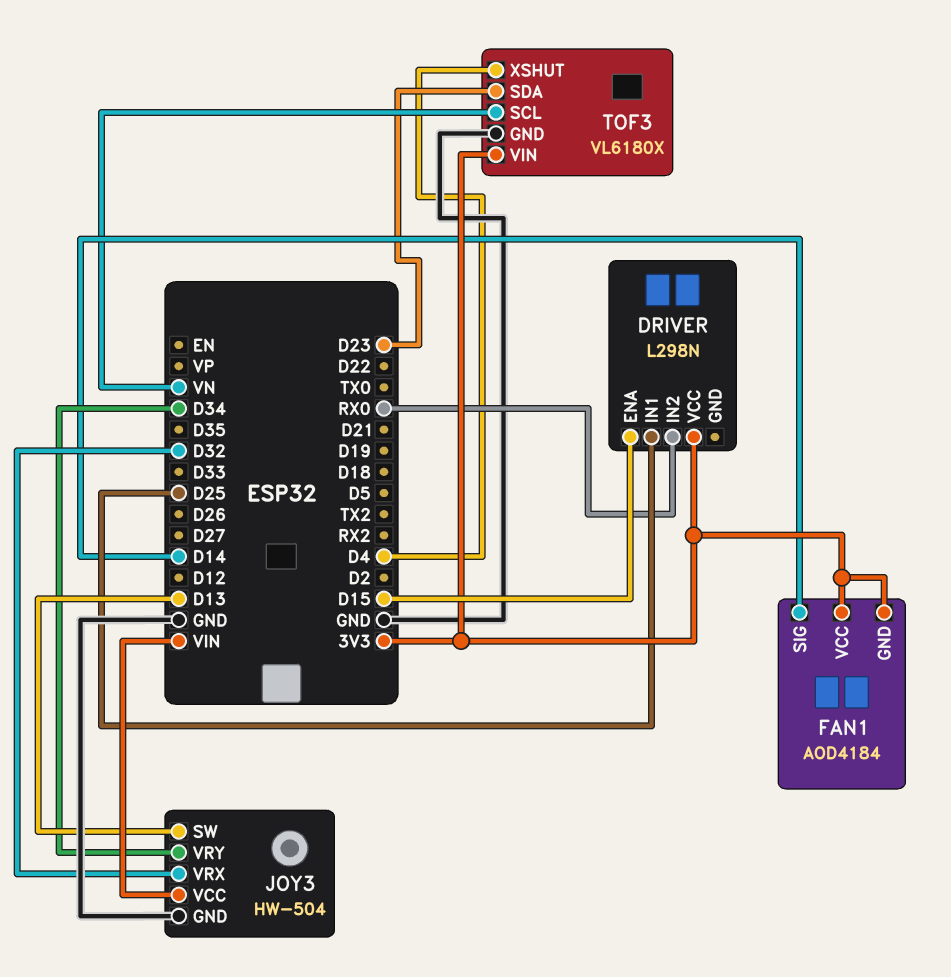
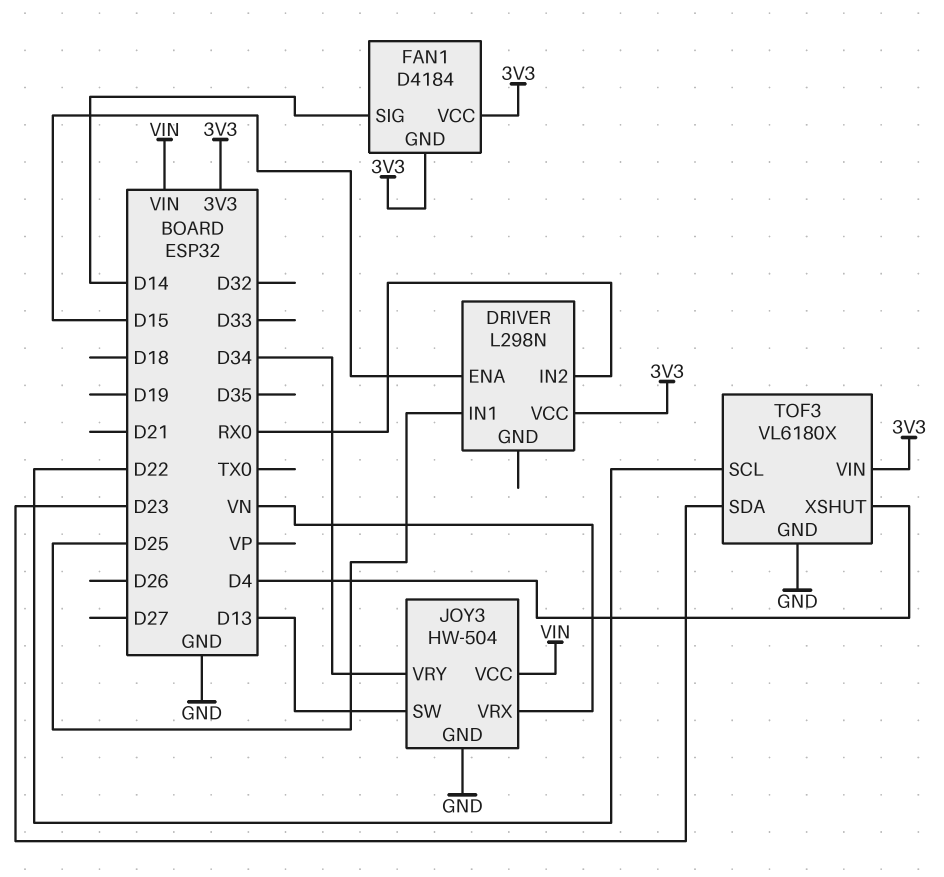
FAN1: AOD4184 -> D4184
JOY3 pin VRX: D32 -> VN
TOF3 pin SCL: VN -> D22

